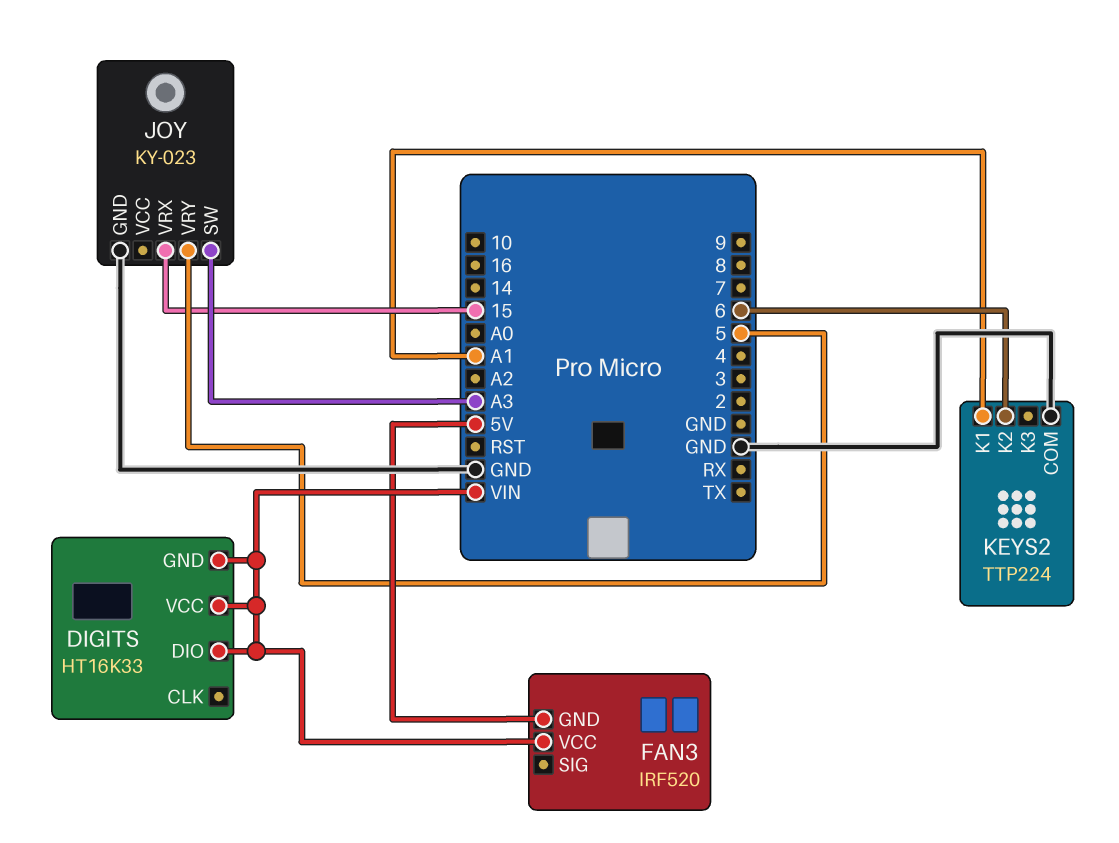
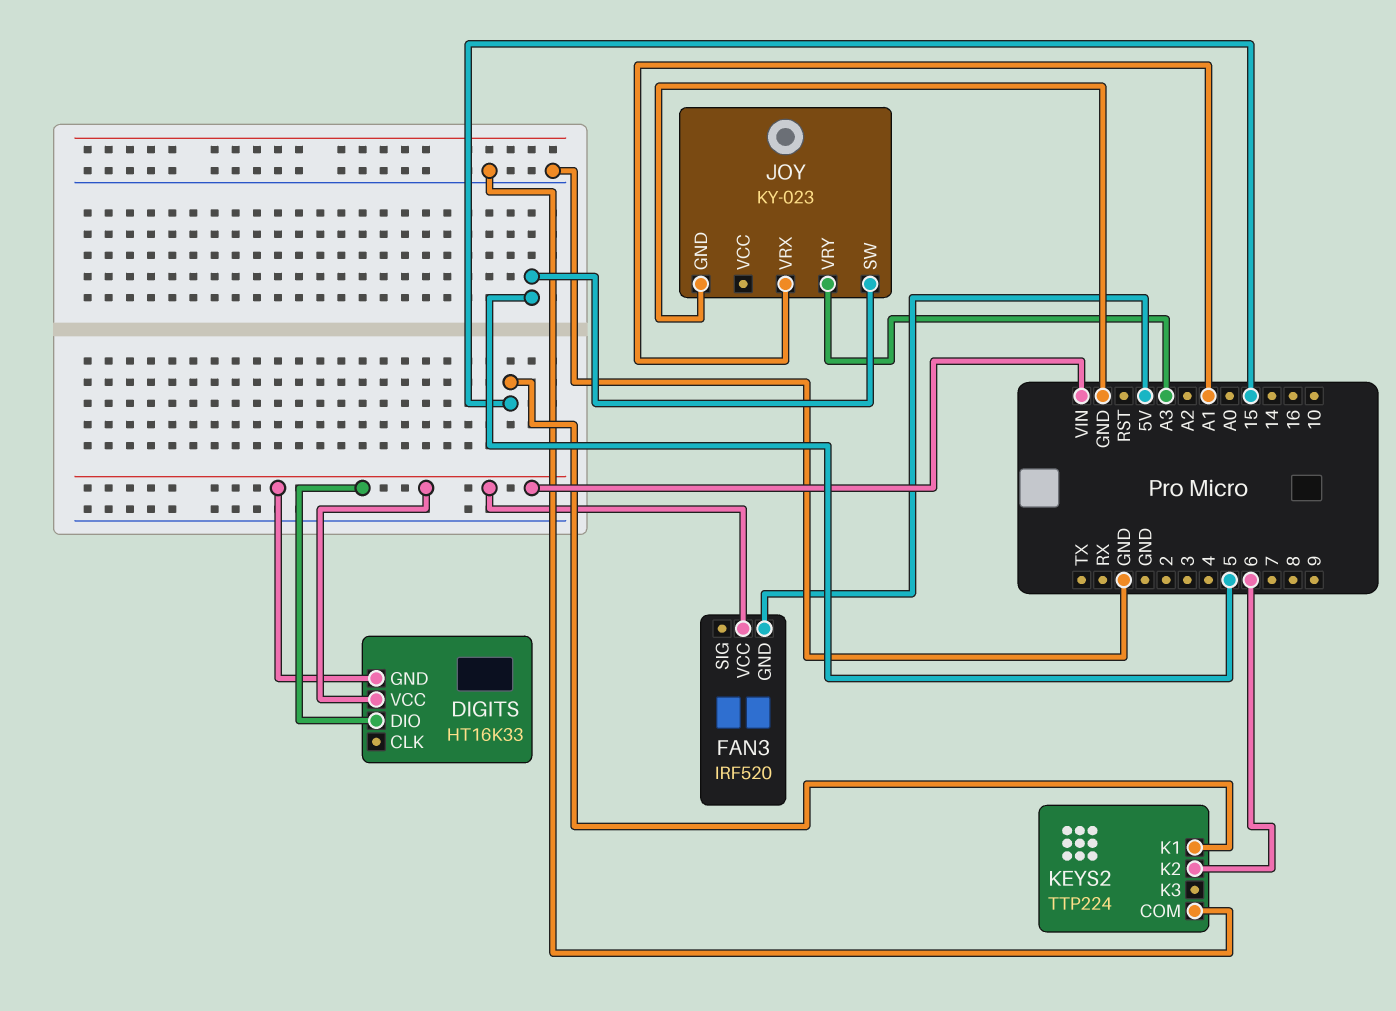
JOY pin SW: A3 -> 5
JOY pin VRX: 15 -> A1
JOY pin VRY: 5 -> A3
KEYS2 pin K1: A1 -> 15

